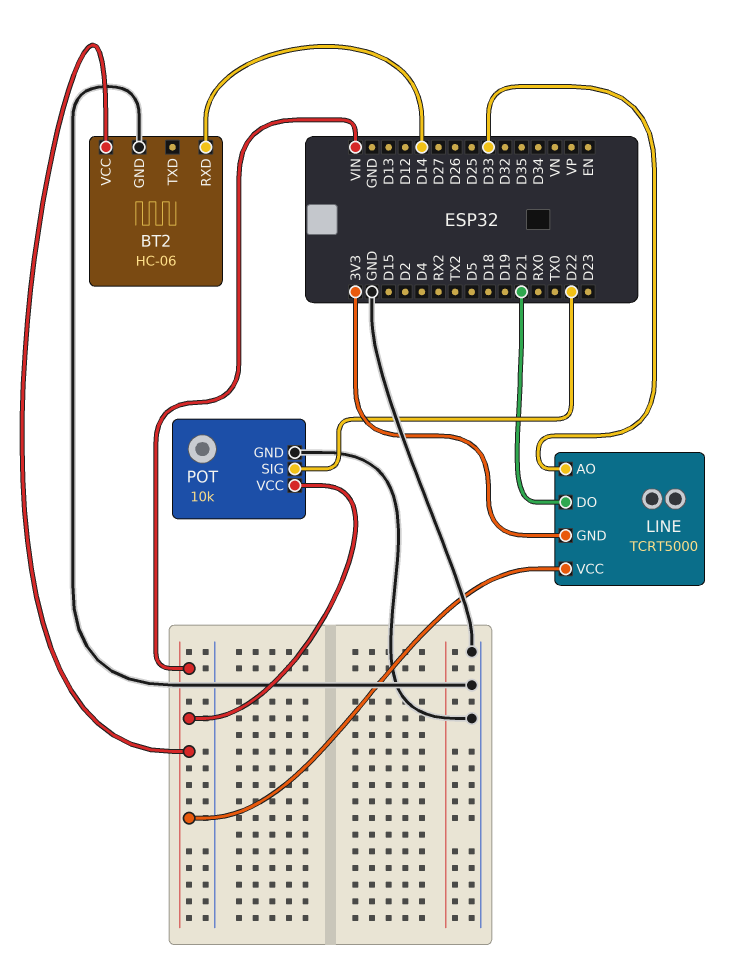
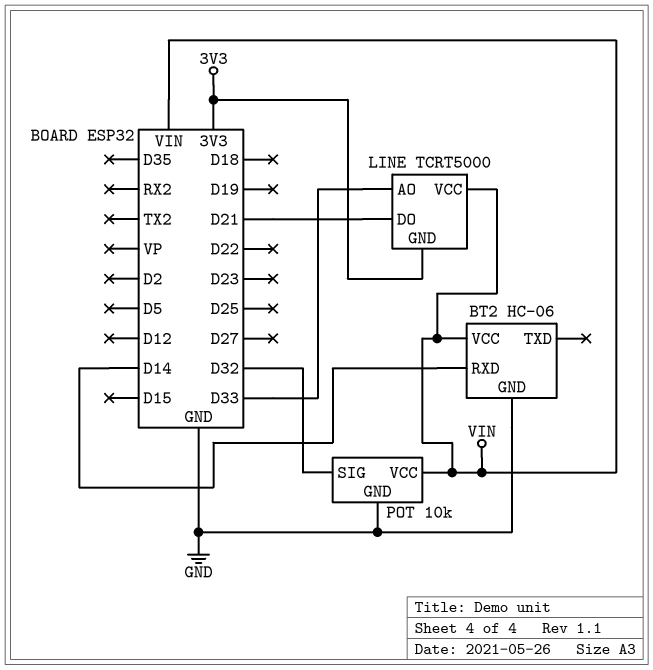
POT pin SIG: D22 -> D32

